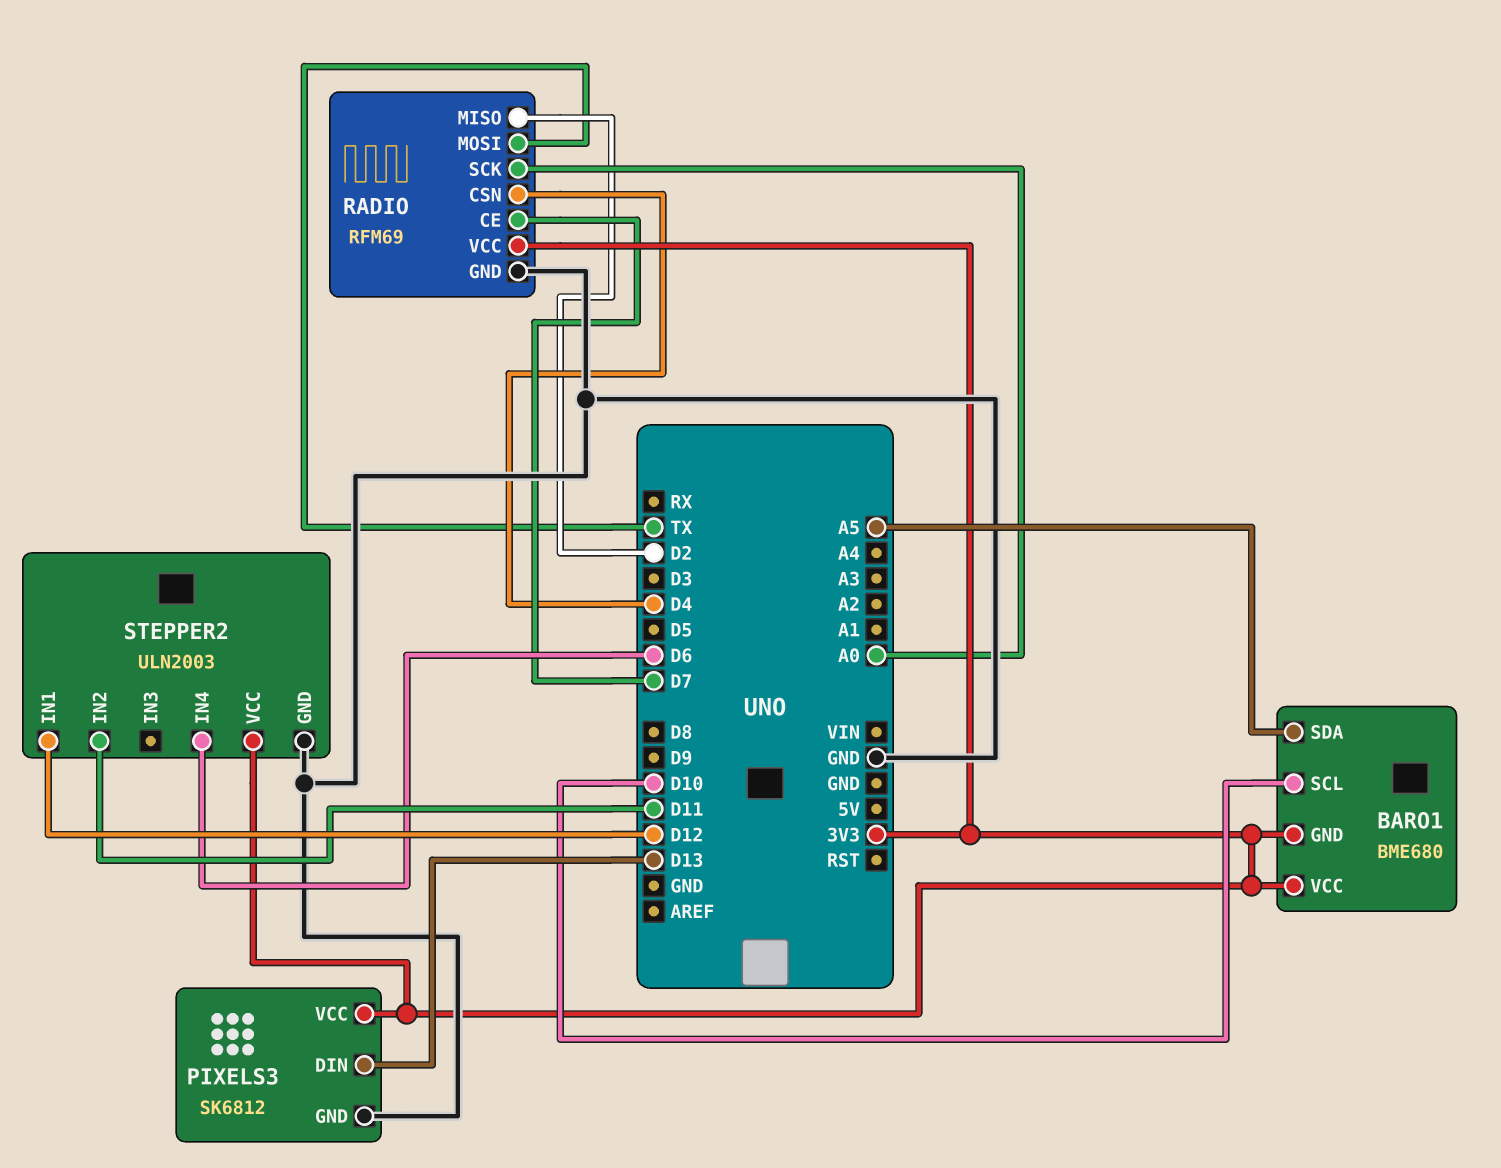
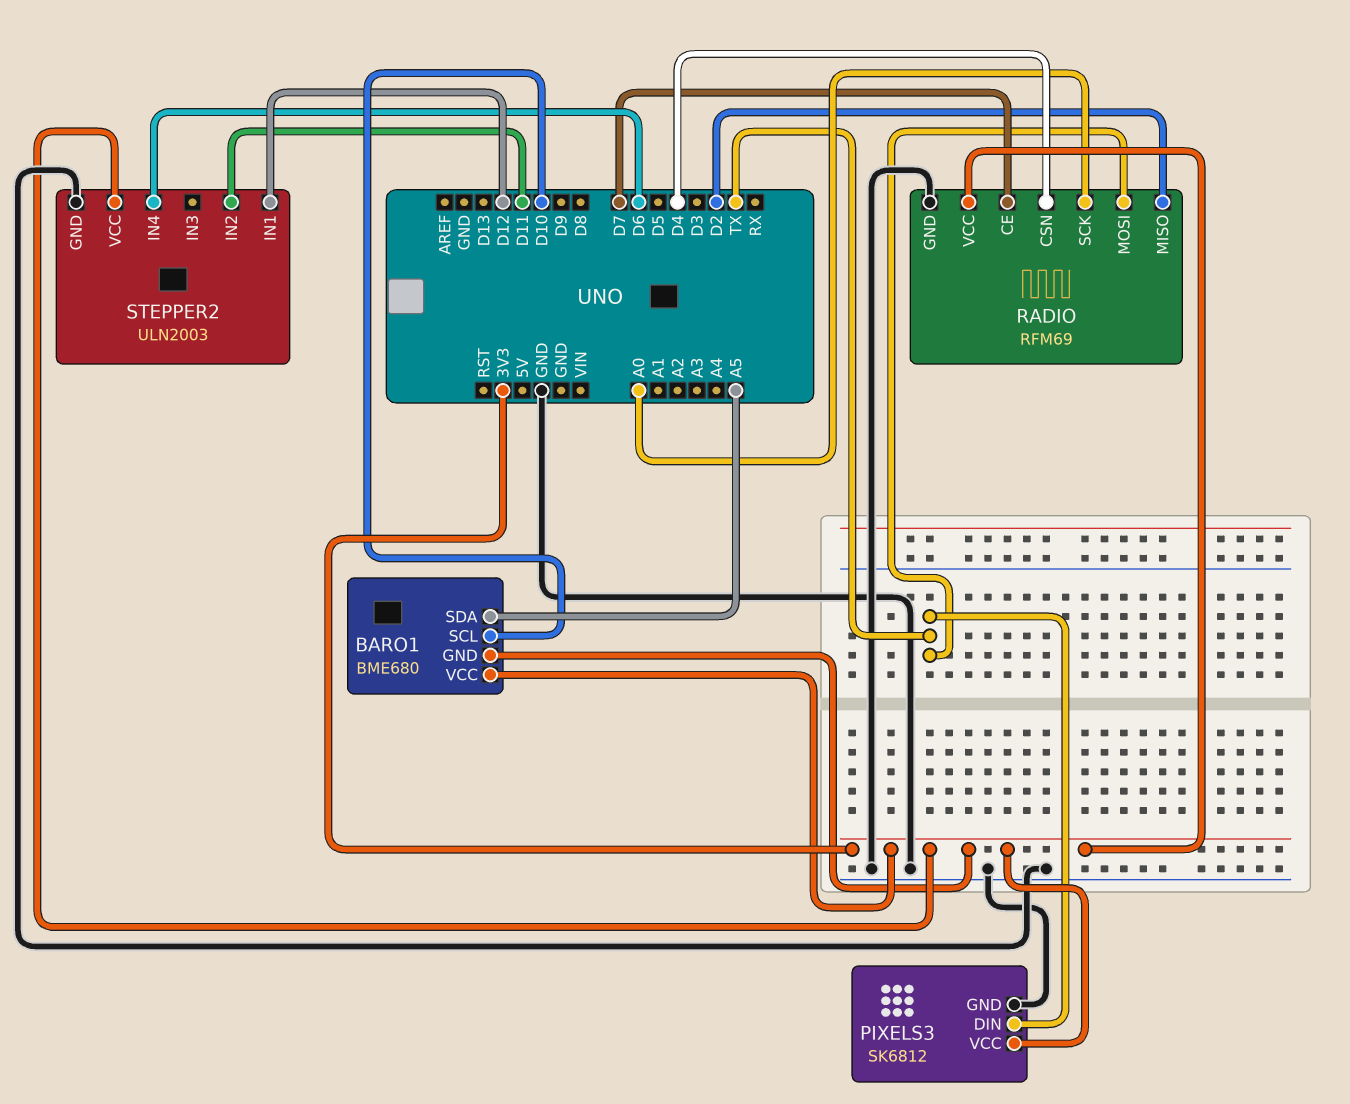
PIXELS3 pin DIN: D13 -> TX

